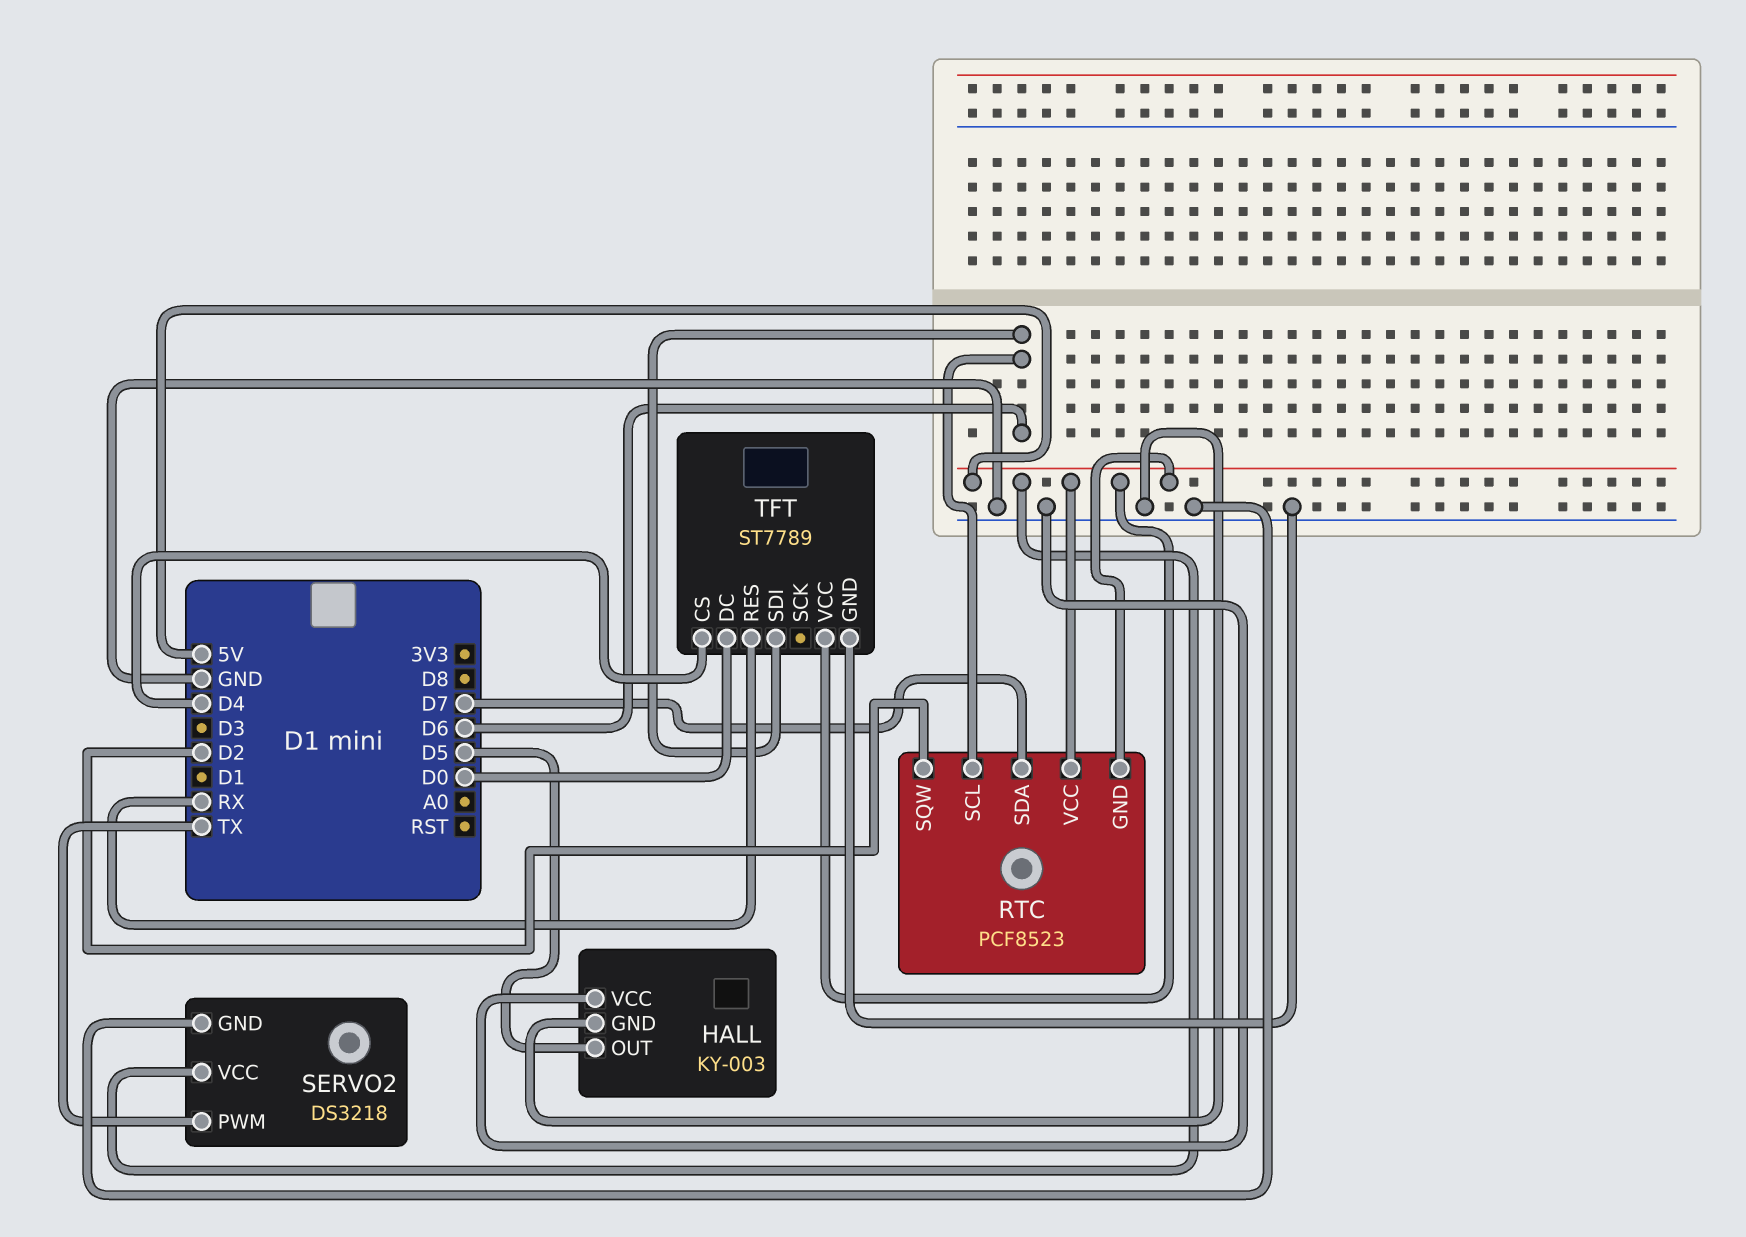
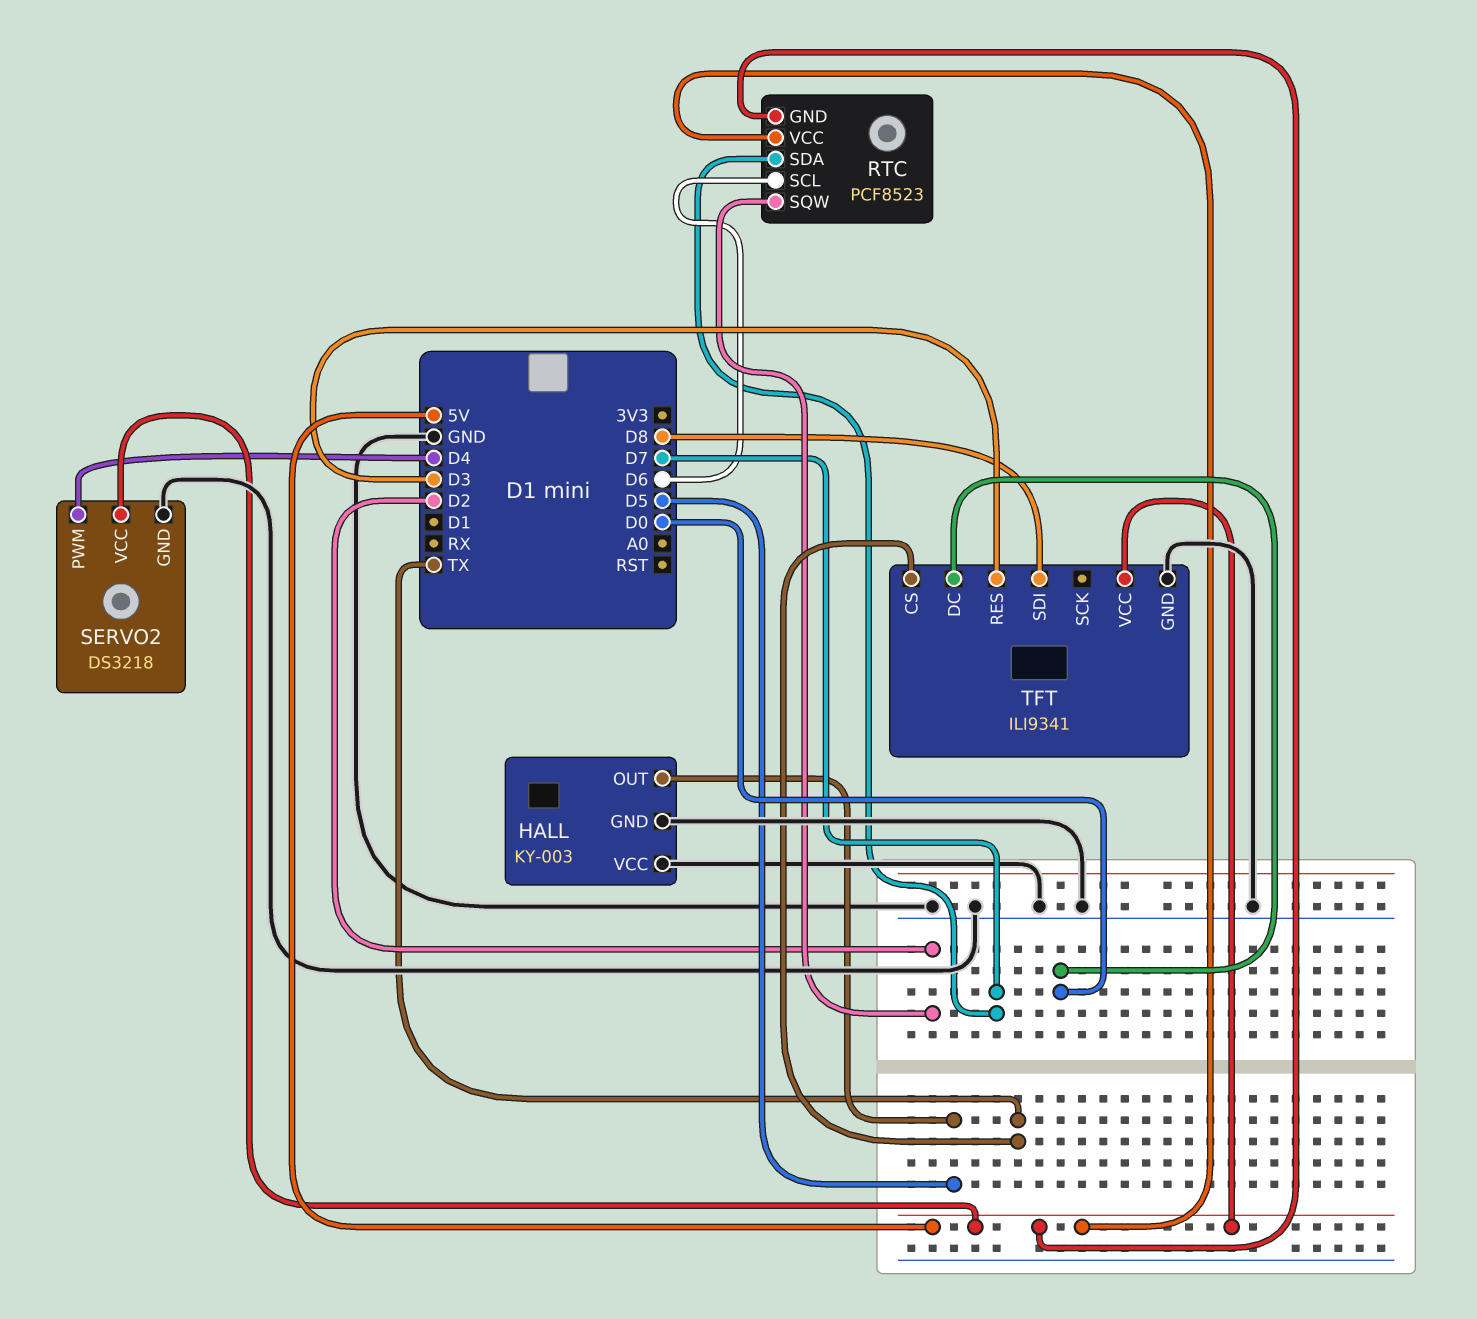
SERVO2 pin PWM: TX -> D4
TFT: ST7789 -> ILI9341
TFT pin CS: D4 -> TX
TFT pin RES: RX -> D3
TFT pin SDI: D6 -> D8

